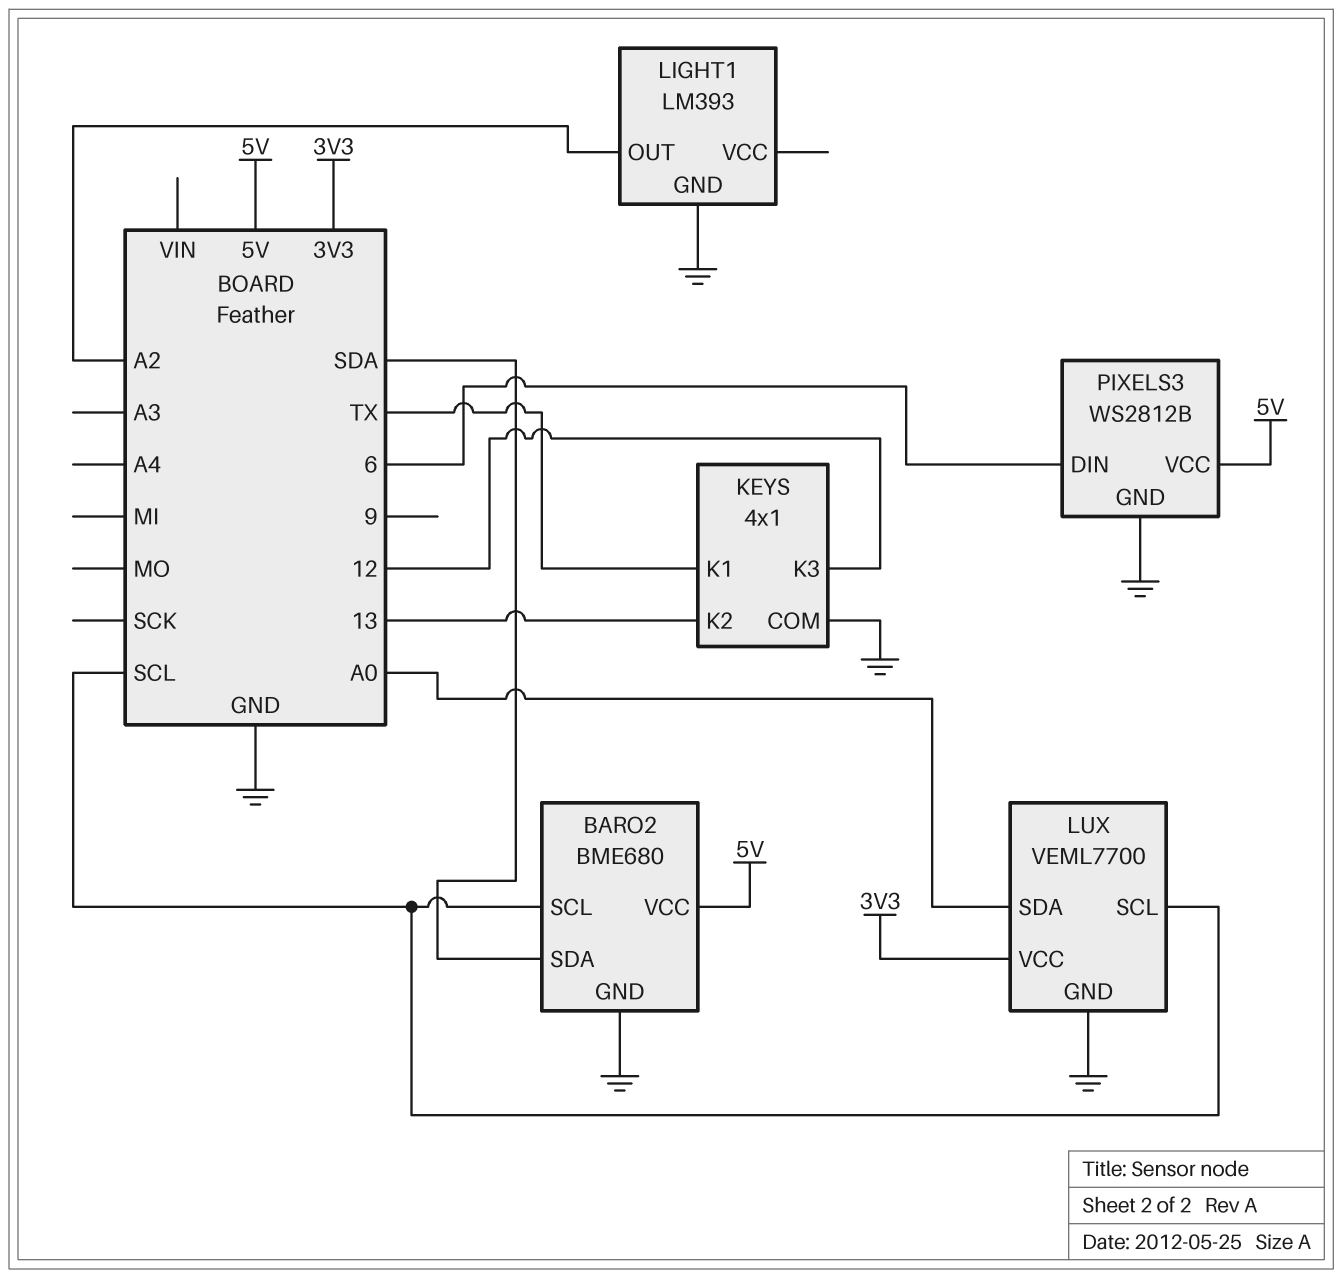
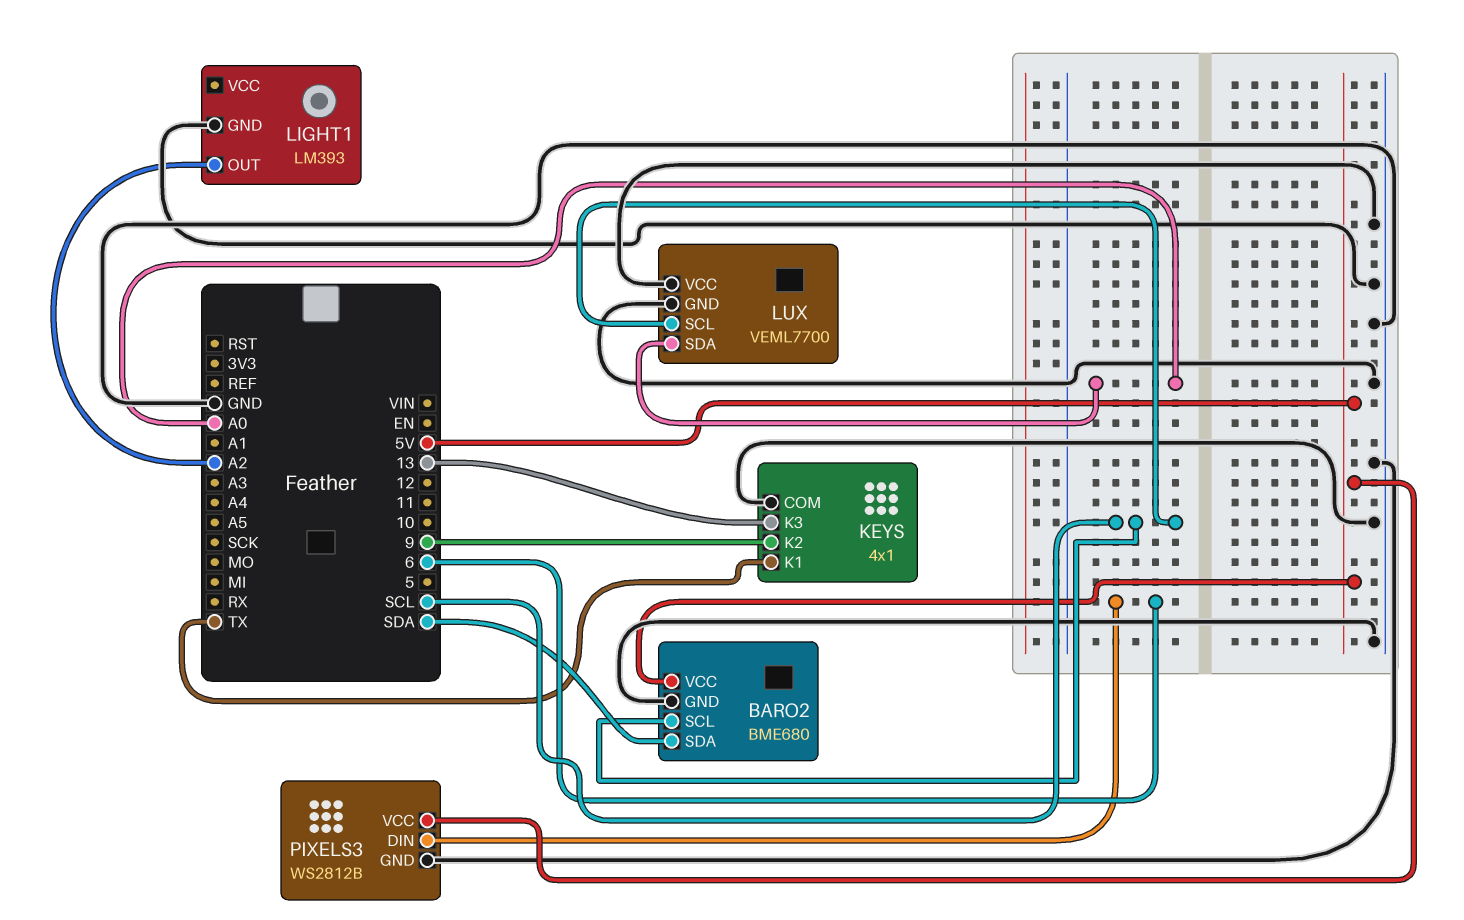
KEYS pin K2: 13 -> 9
KEYS pin K3: 12 -> 13
LUX pin VCC: 3V3 -> GND

